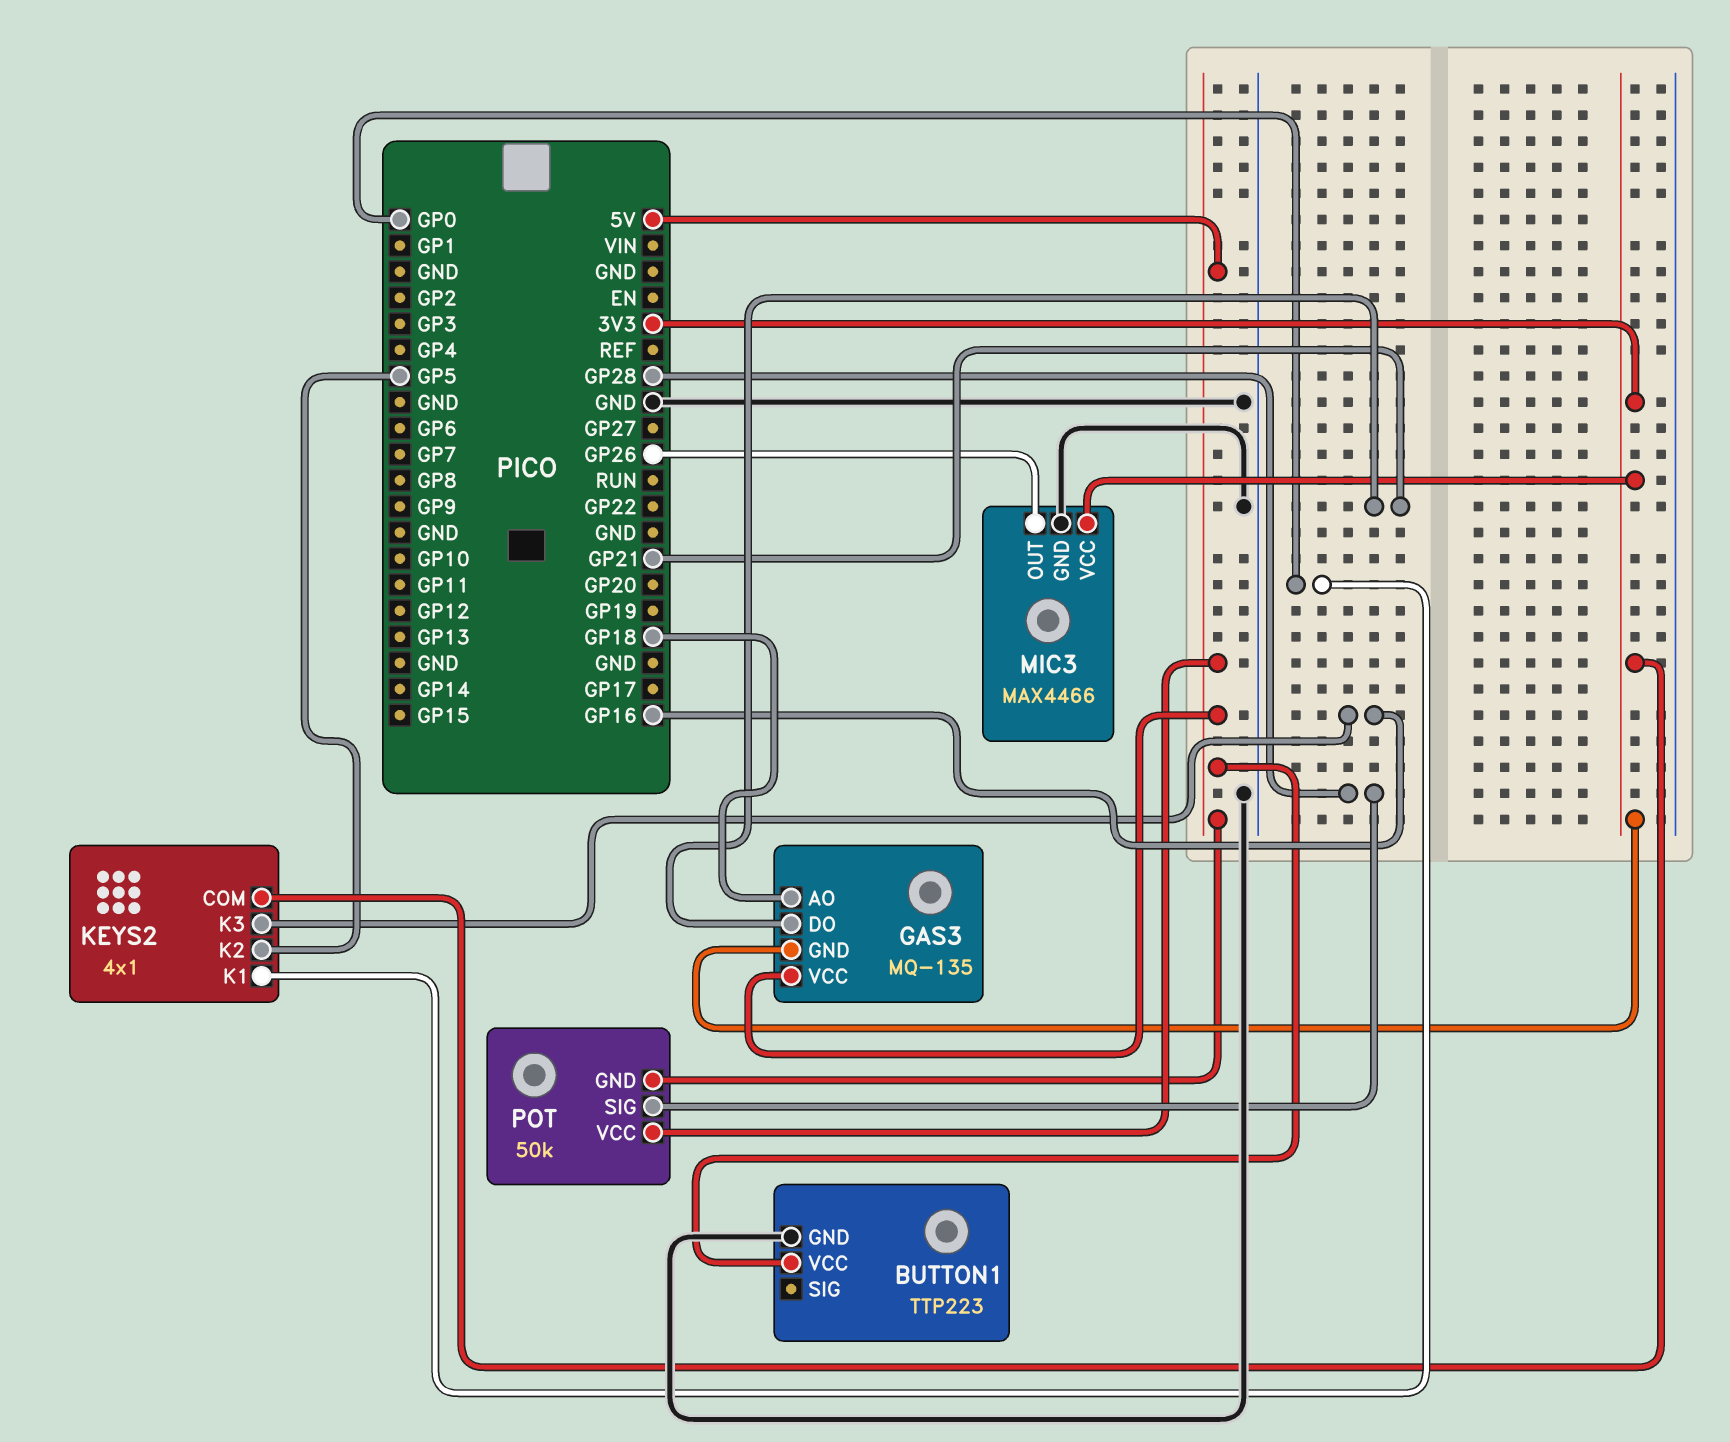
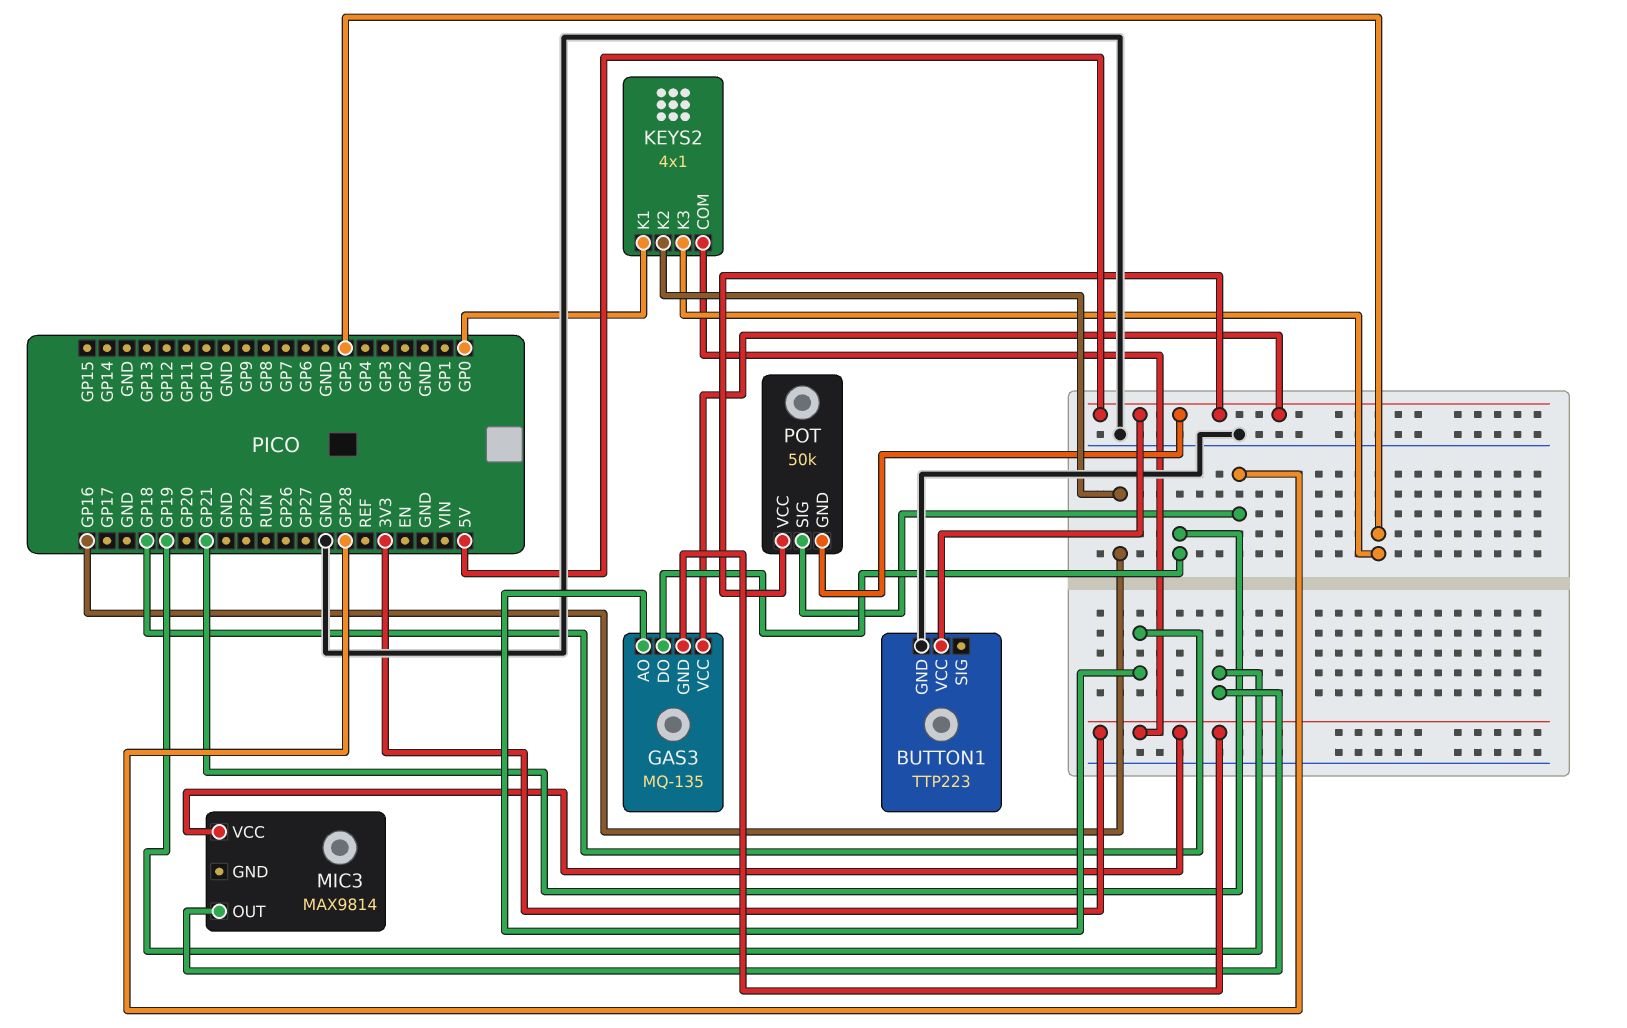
KEYS2 pin K2: GP5 -> GP16
KEYS2 pin K3: GP16 -> GP5
MIC3: MAX4466 -> MAX9814
MIC3 pin GND: GND -> none
MIC3 pin OUT: GP26 -> GP19

